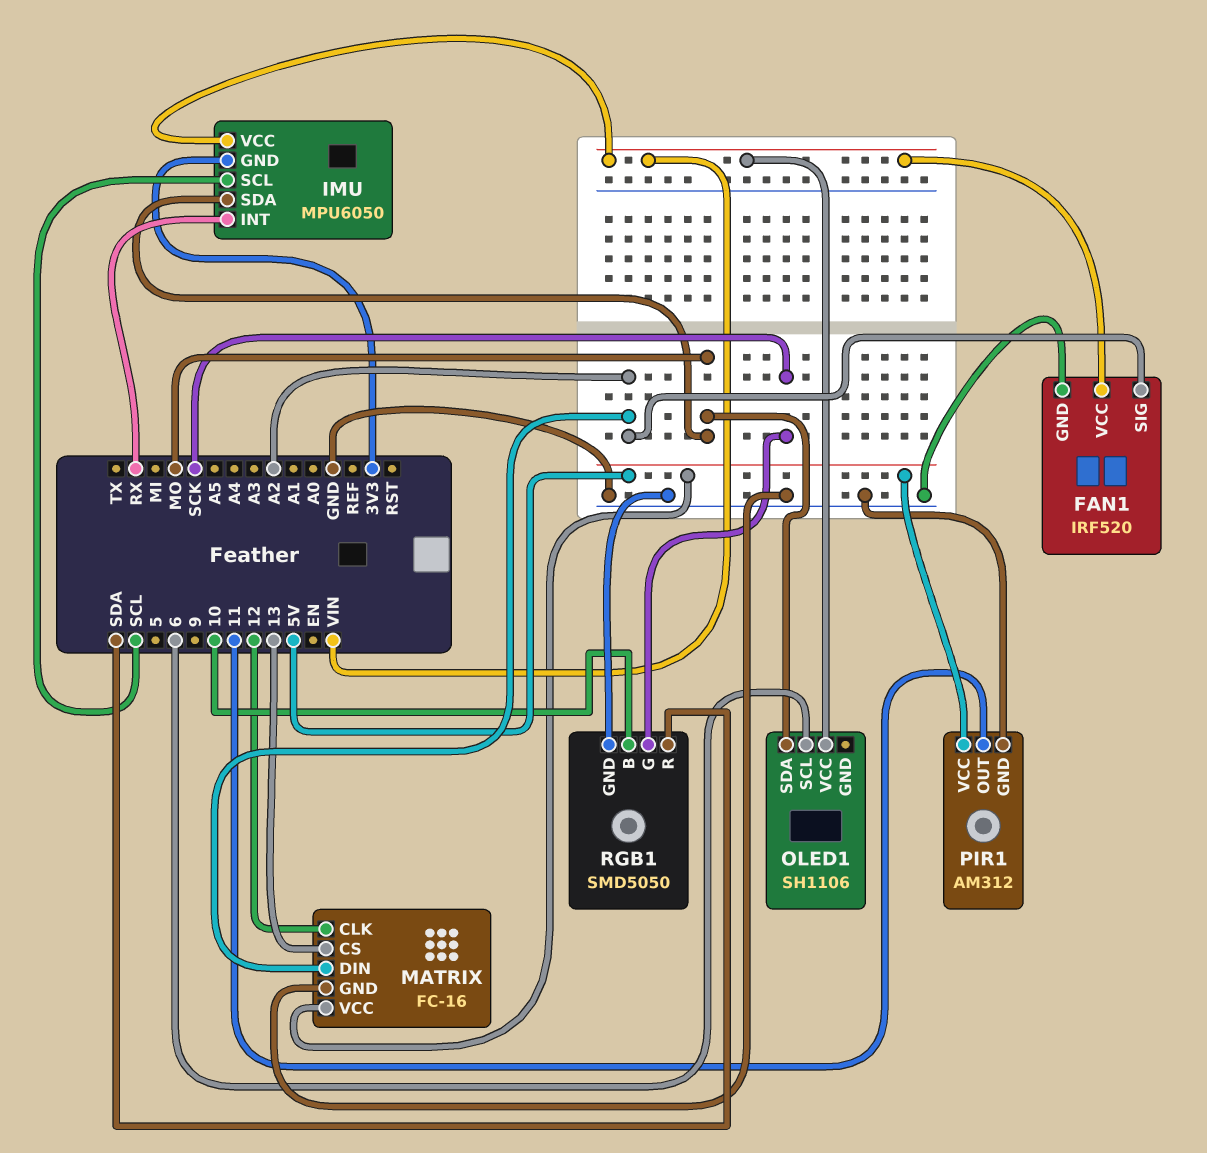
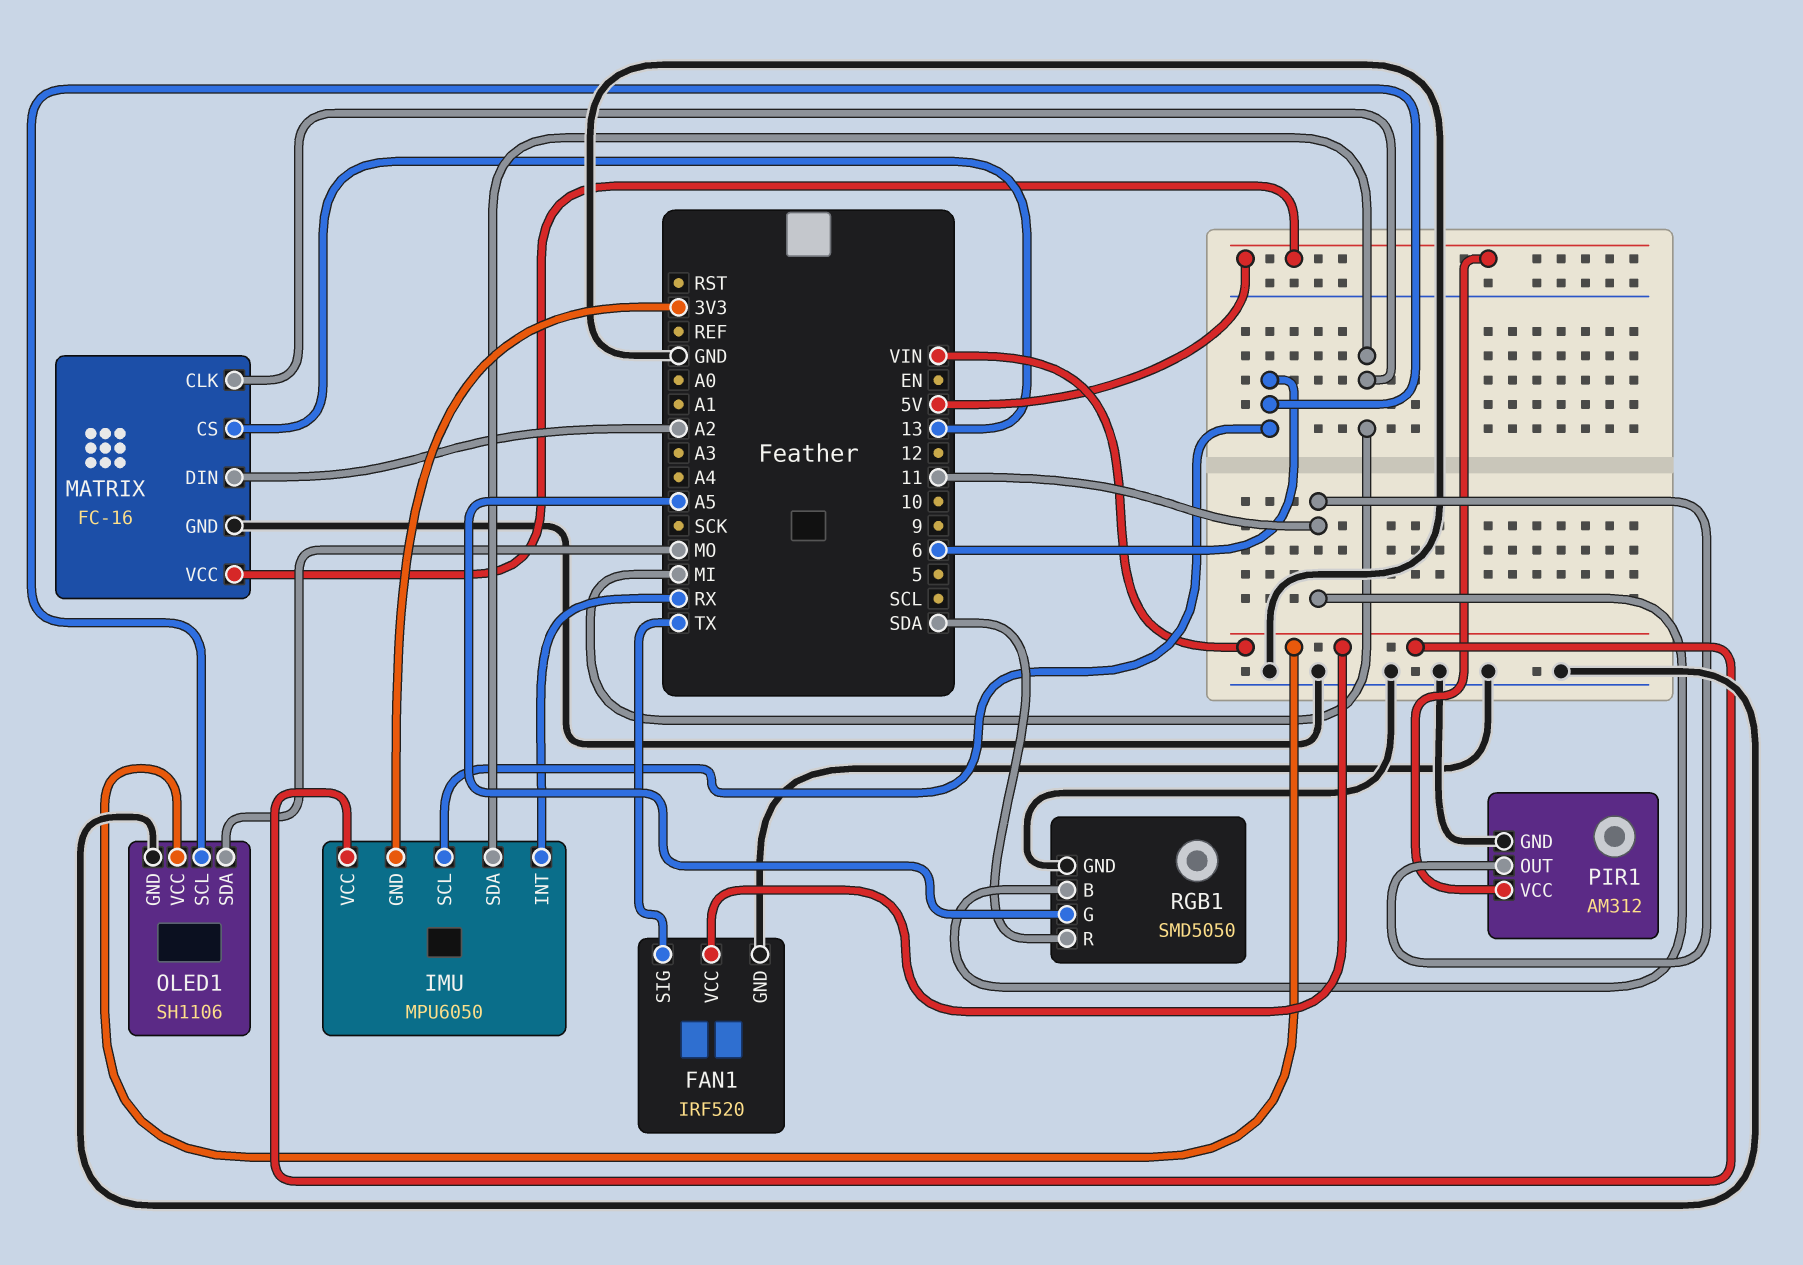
FAN1 pin SIG: A2 -> TX
IMU pin SCL: SCL -> 6
IMU pin SDA: MO -> MI
MATRIX pin CLK: 12 -> MI
OLED1 pin GND: none -> GND
RGB1 pin B: 10 -> 11
RGB1 pin G: SCK -> A5

